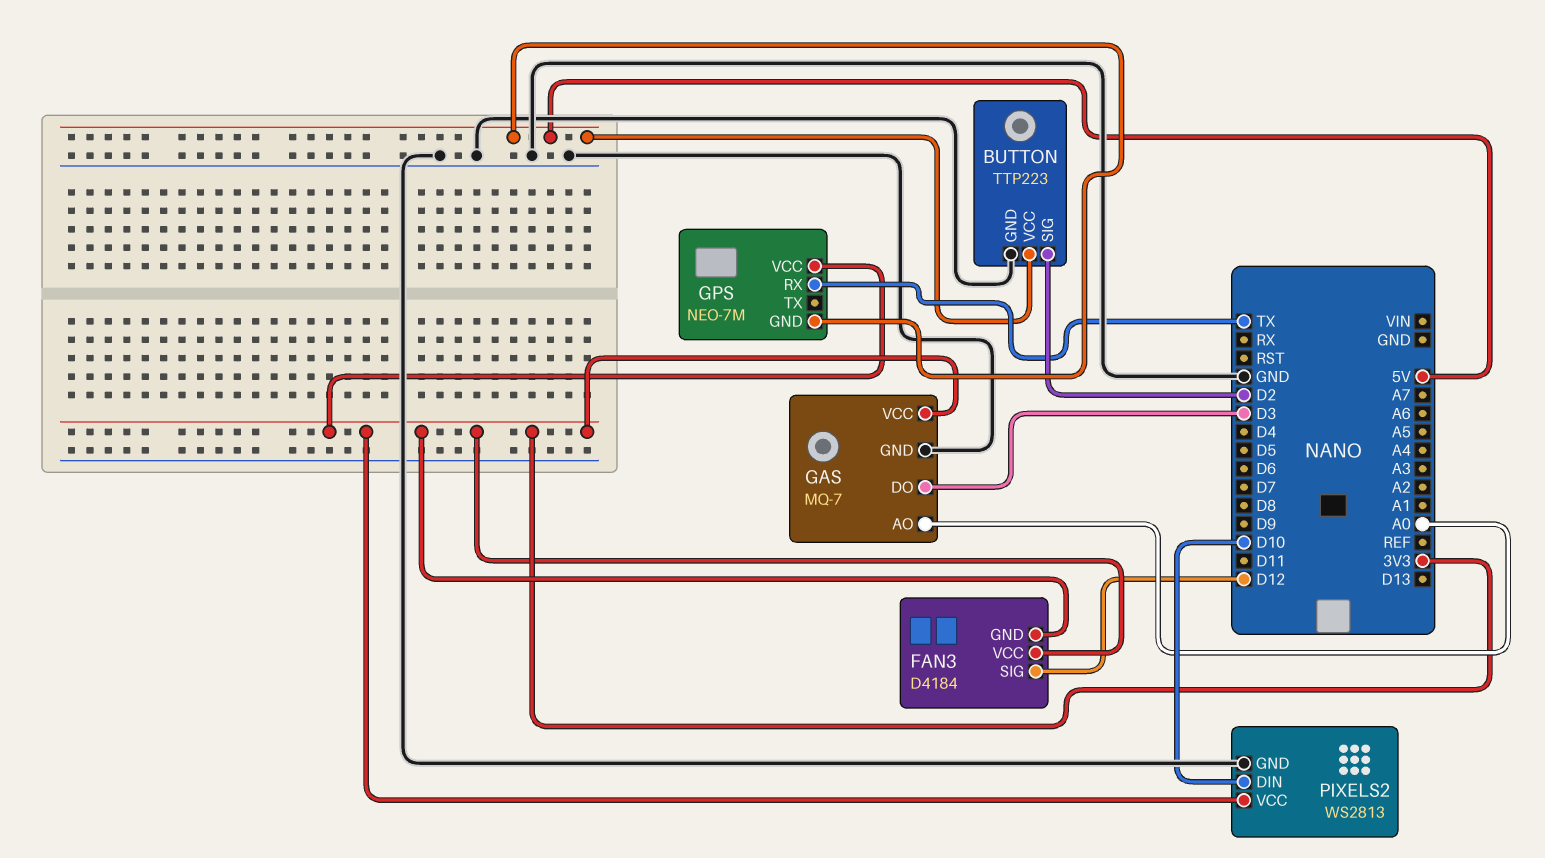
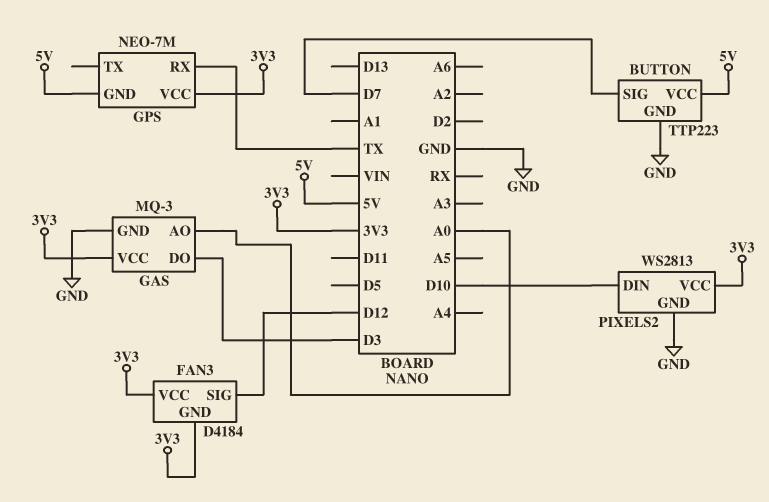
BUTTON pin SIG: D2 -> D7
GAS: MQ-7 -> MQ-3

